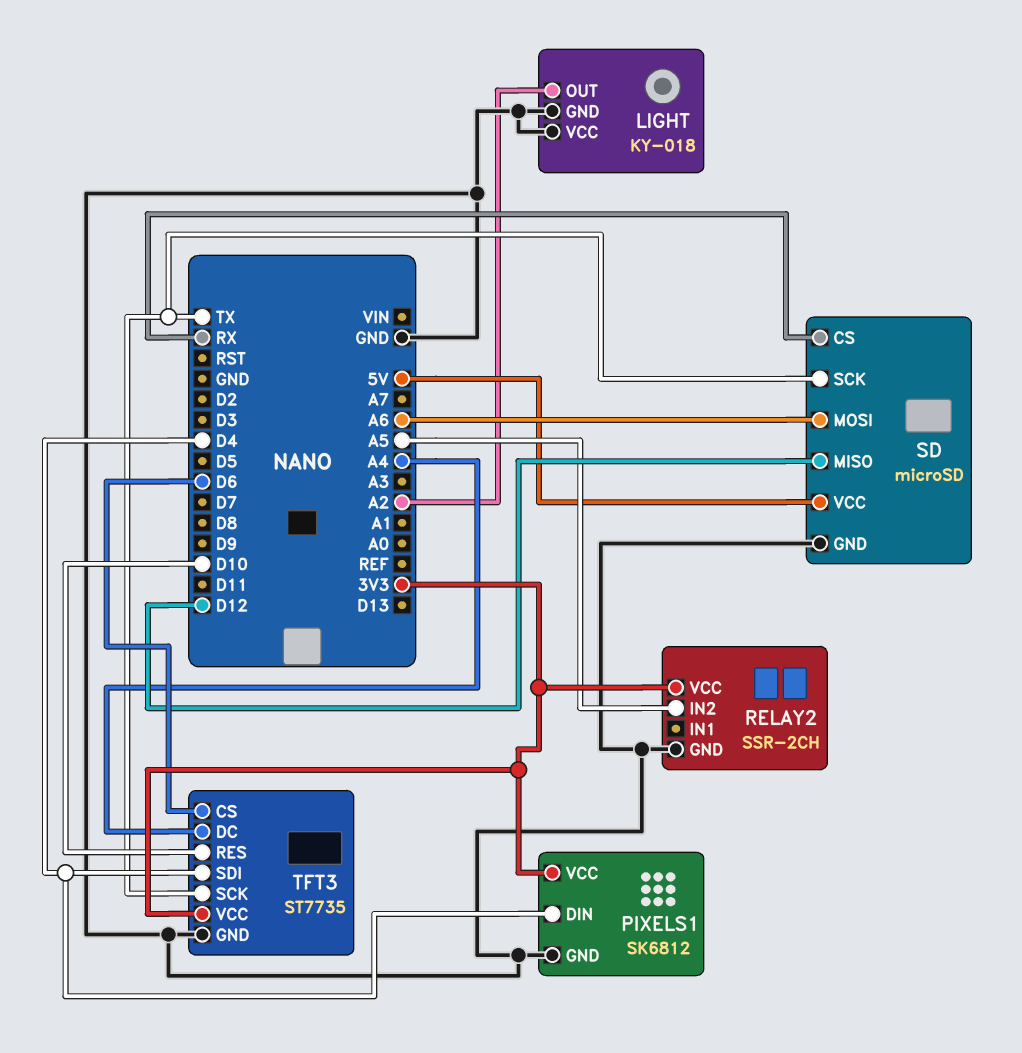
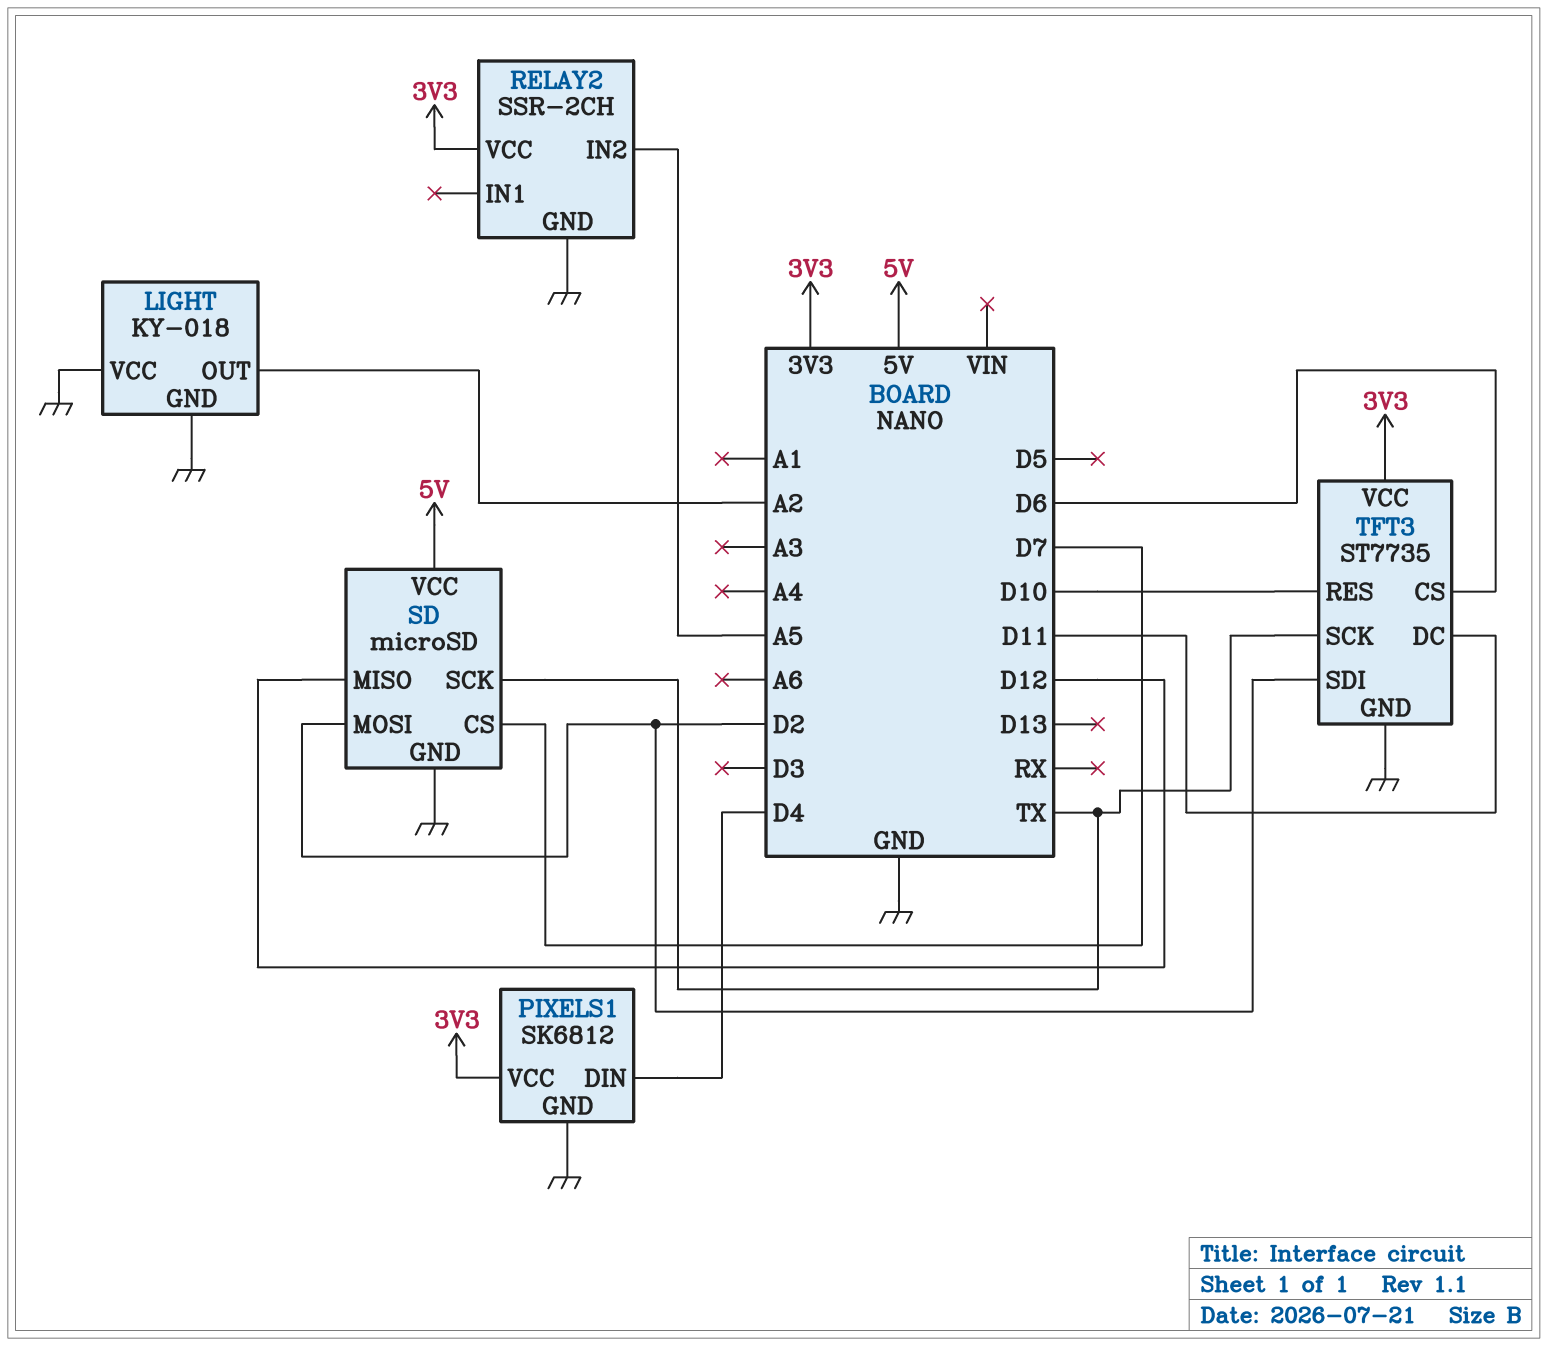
SD pin CS: RX -> D7
SD pin MOSI: A6 -> D2
TFT3 pin DC: A4 -> D11
TFT3 pin SDI: D4 -> D2

